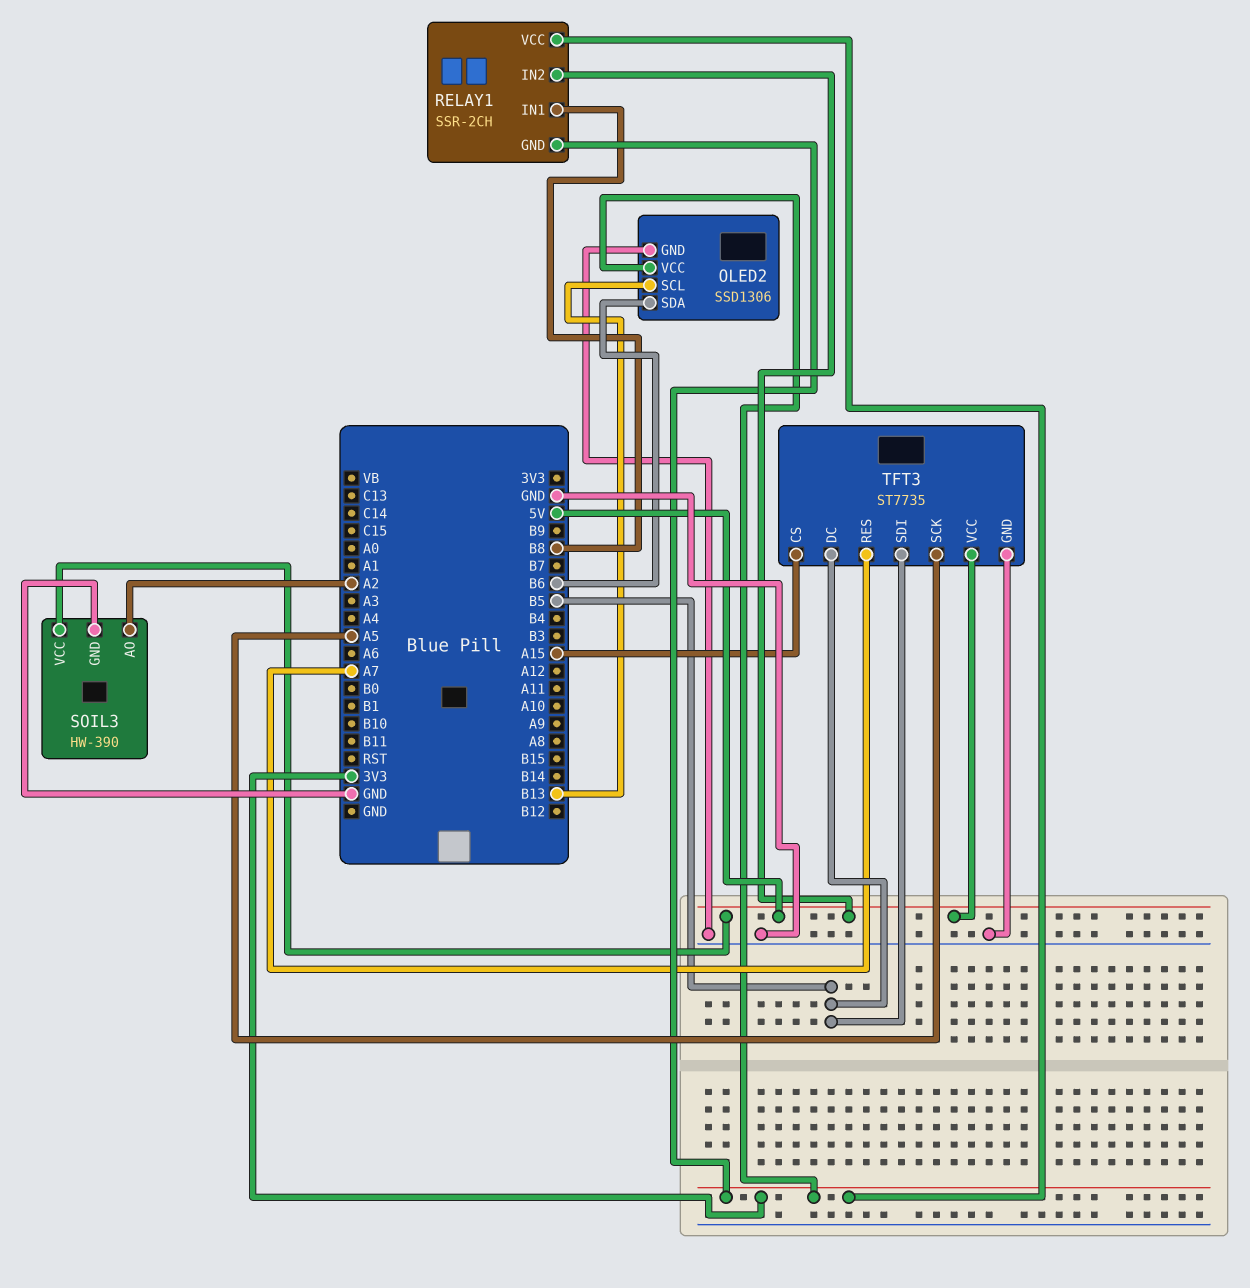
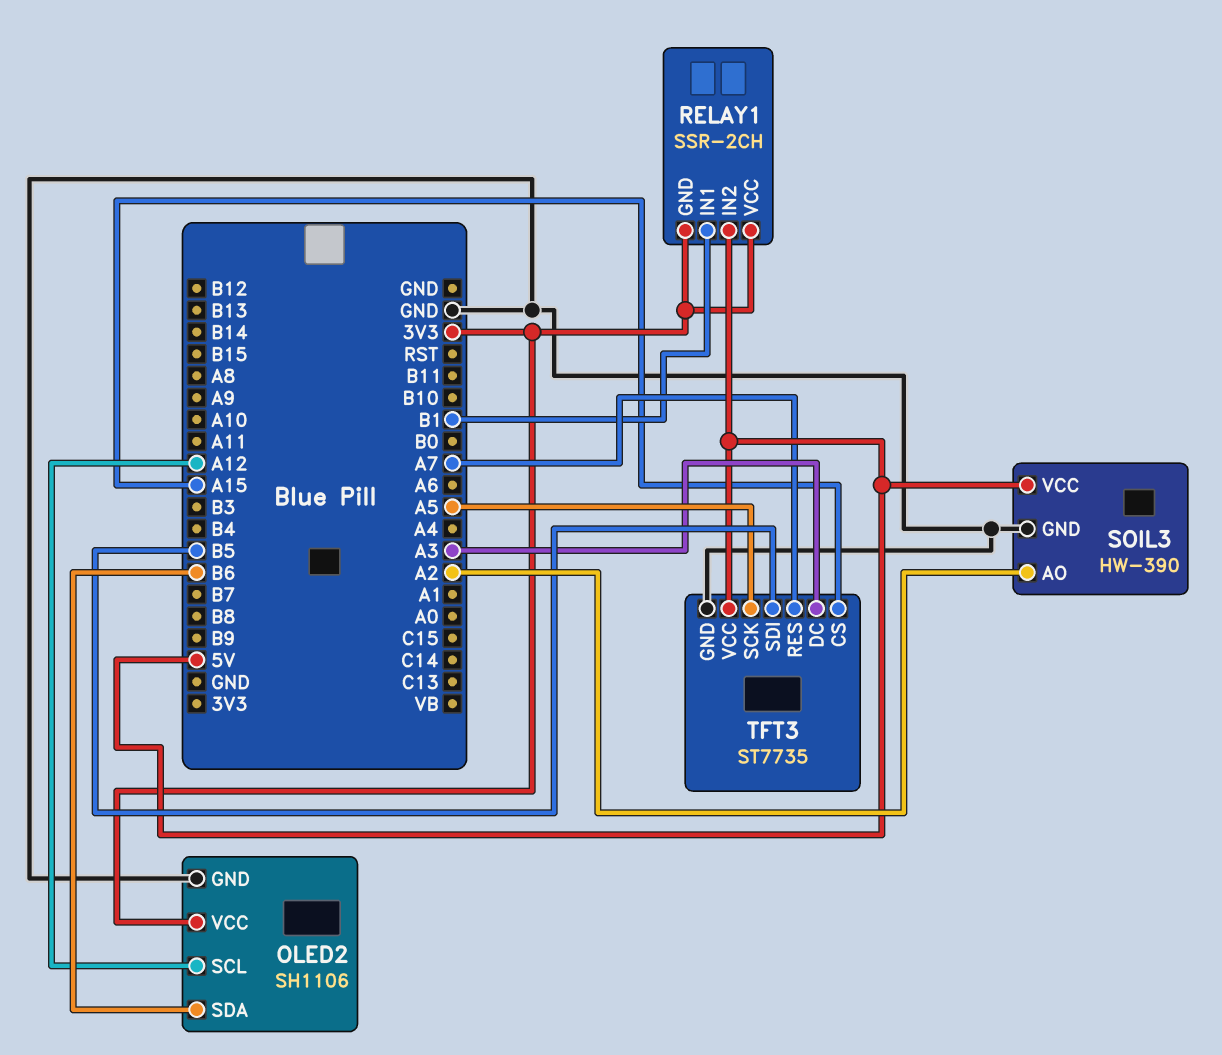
OLED2: SSD1306 -> SH1106
OLED2 pin SCL: B13 -> A12
RELAY1 pin IN1: B8 -> B1
TFT3 pin DC: B5 -> A3

